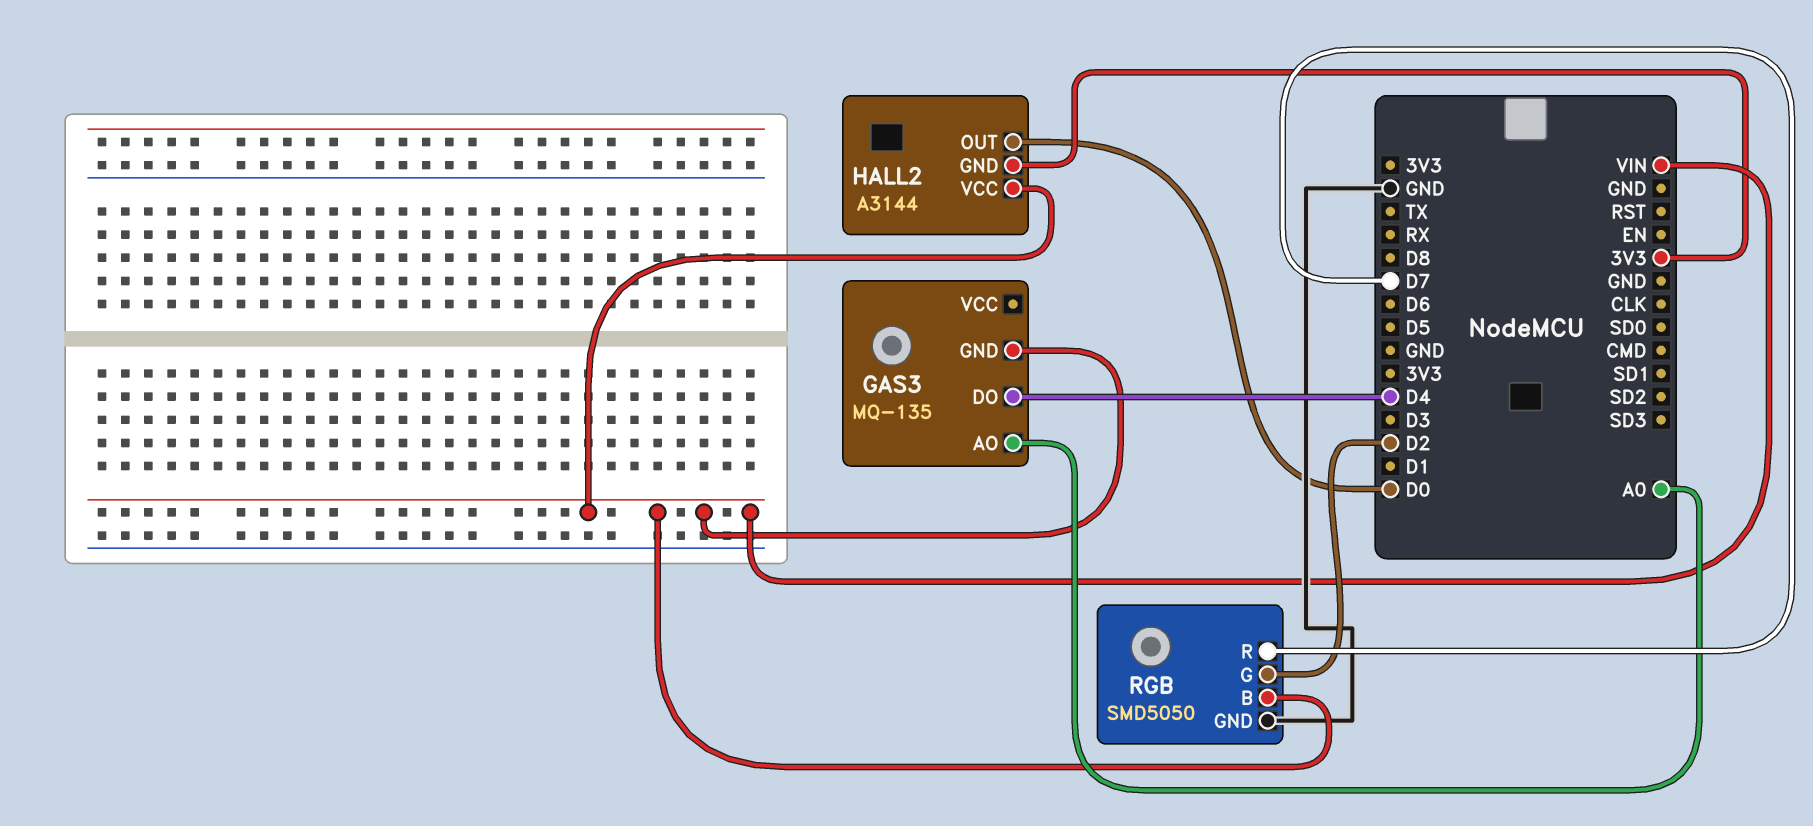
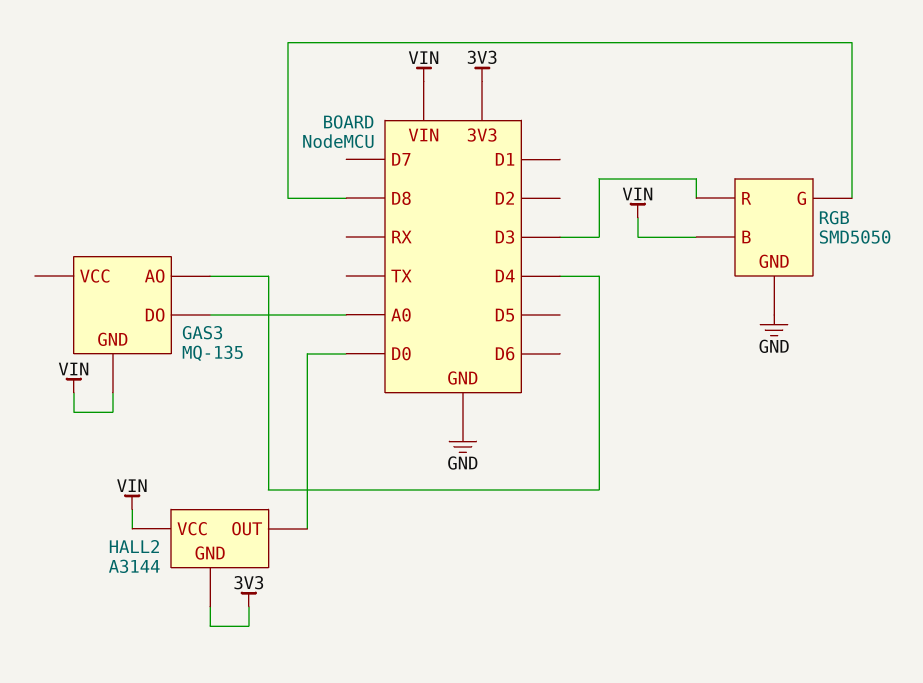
GAS3 pin AO: A0 -> D4
GAS3 pin DO: D4 -> A0
RGB pin G: D2 -> D8
RGB pin R: D7 -> D3

